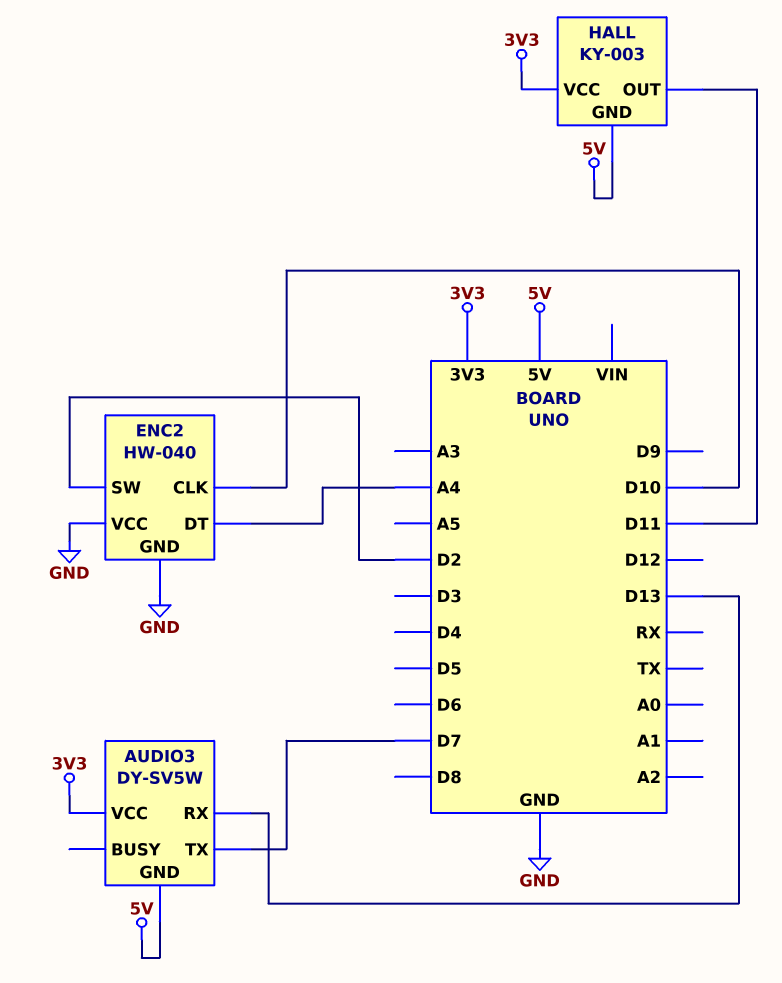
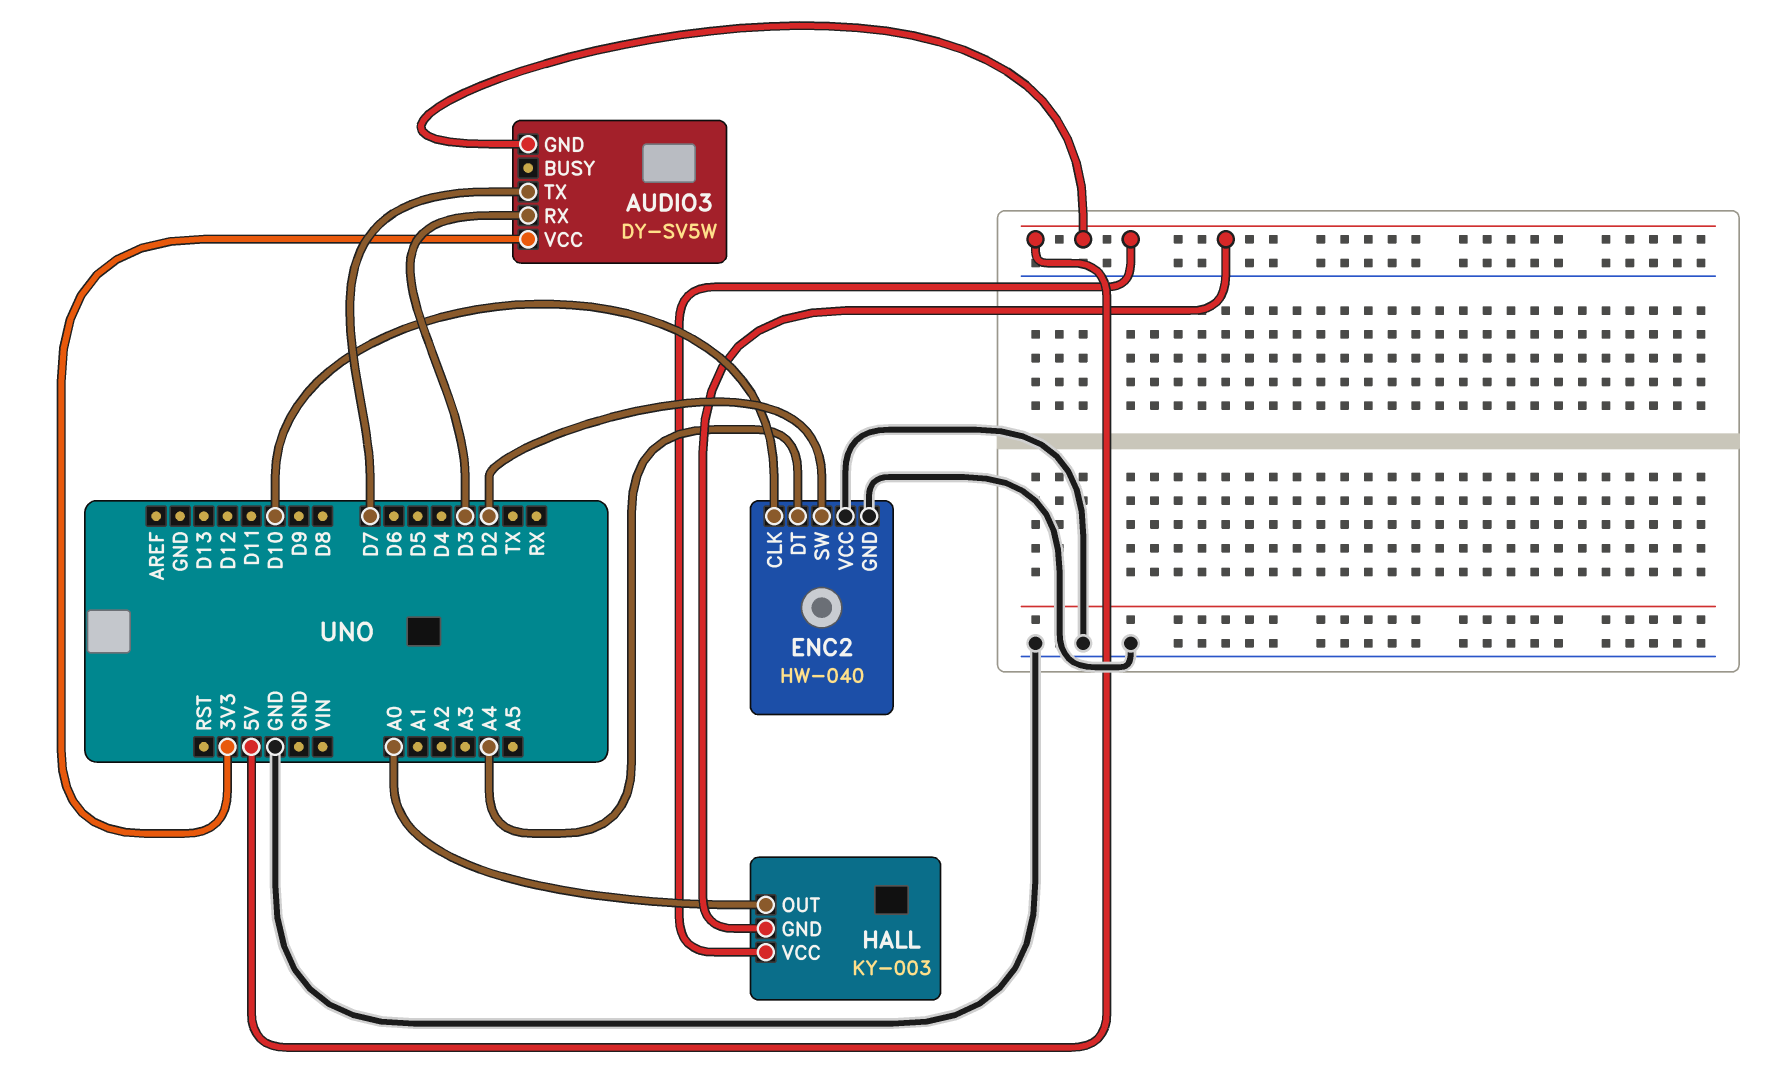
AUDIO3 pin RX: D13 -> D3
HALL pin OUT: D11 -> A0
HALL pin VCC: 3V3 -> 5V

